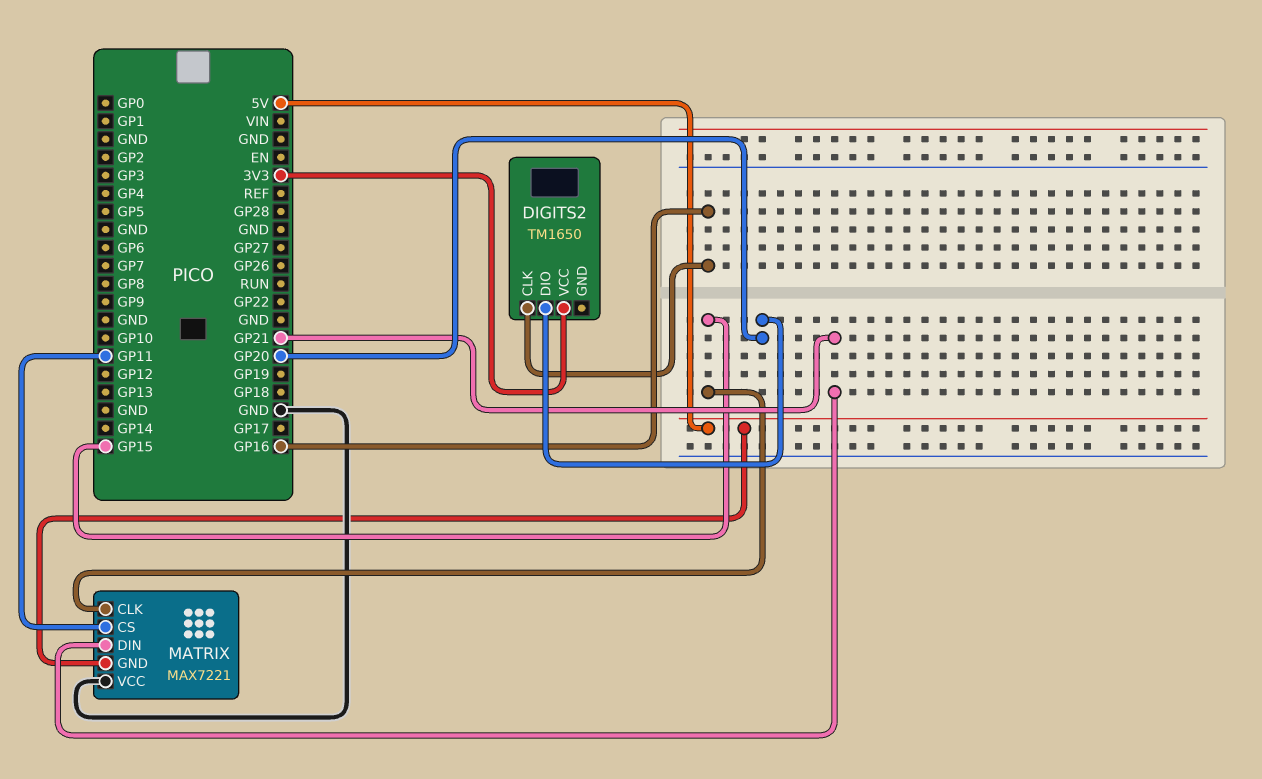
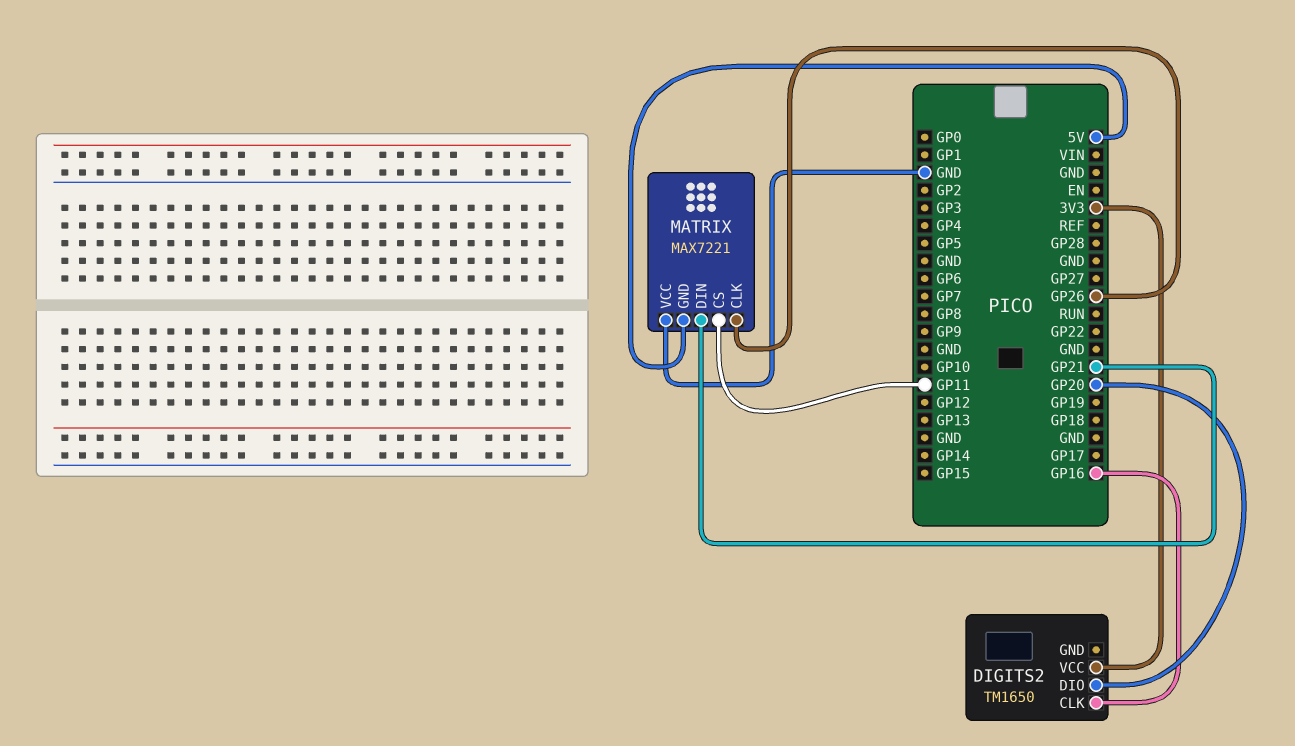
MATRIX pin CLK: GP15 -> GP26

